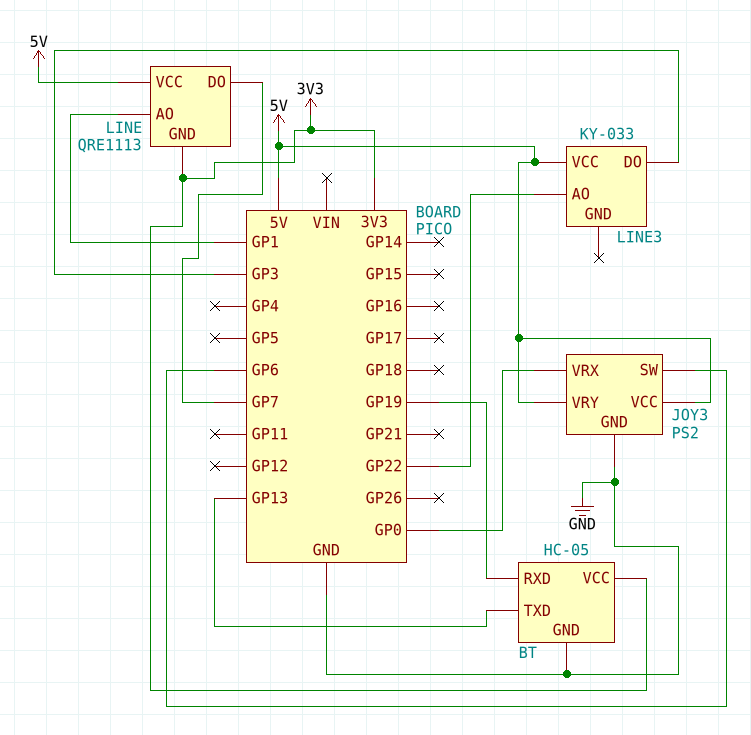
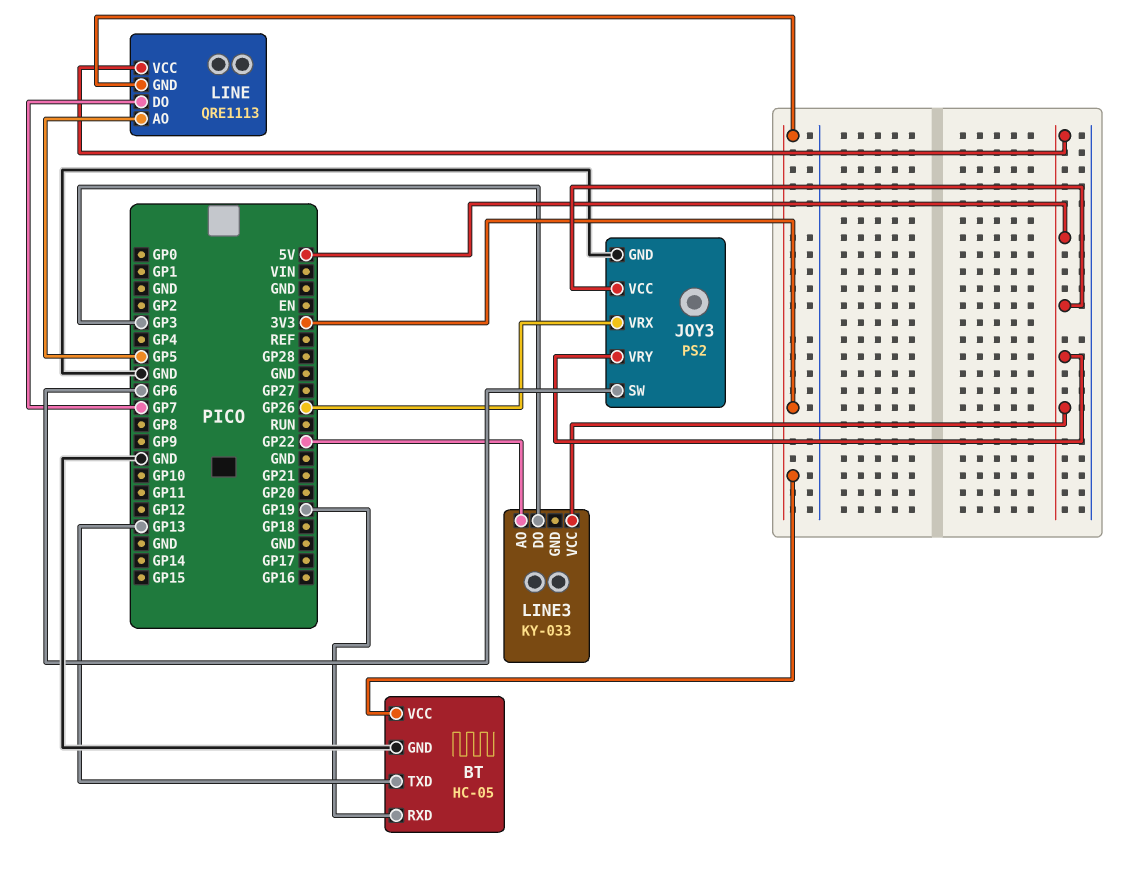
JOY3 pin VRX: GP0 -> GP26
LINE pin AO: GP1 -> GP5

